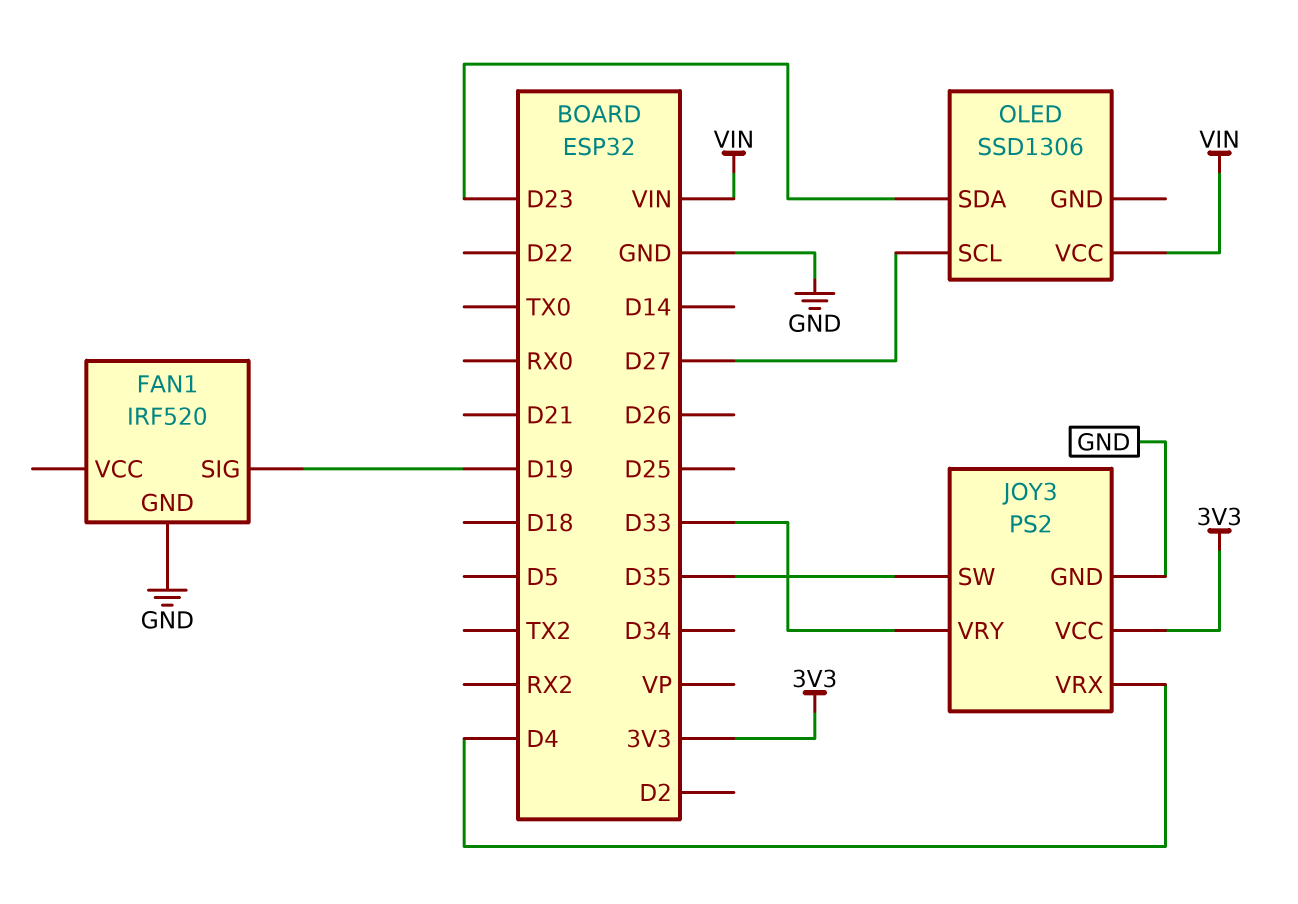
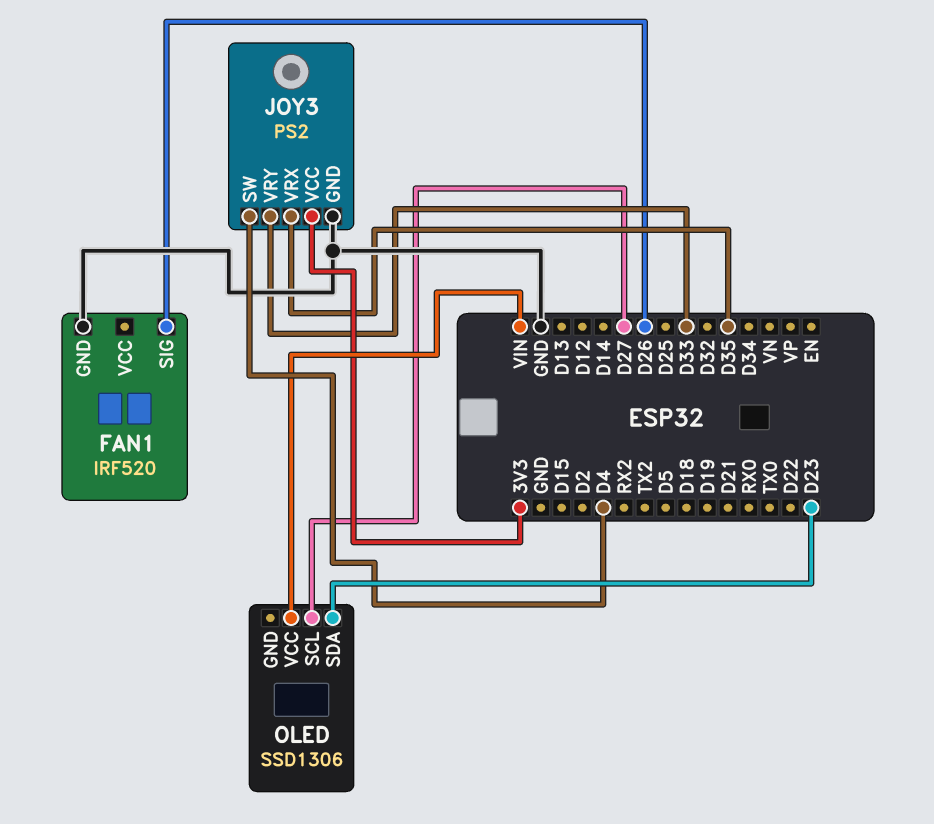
FAN1 pin SIG: D19 -> D26
JOY3 pin SW: D35 -> D4
JOY3 pin VRX: D4 -> D35

